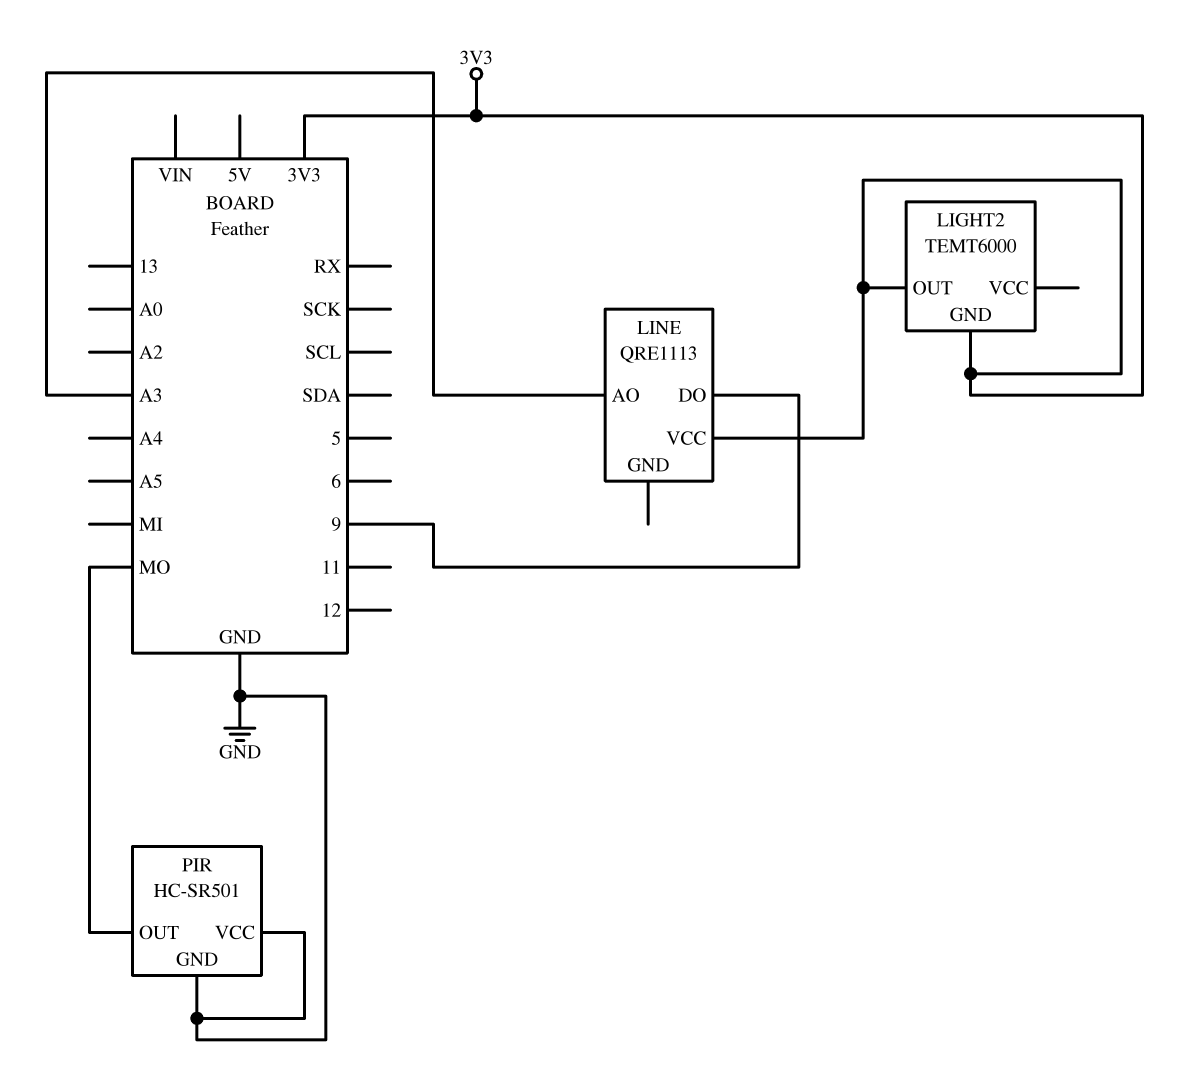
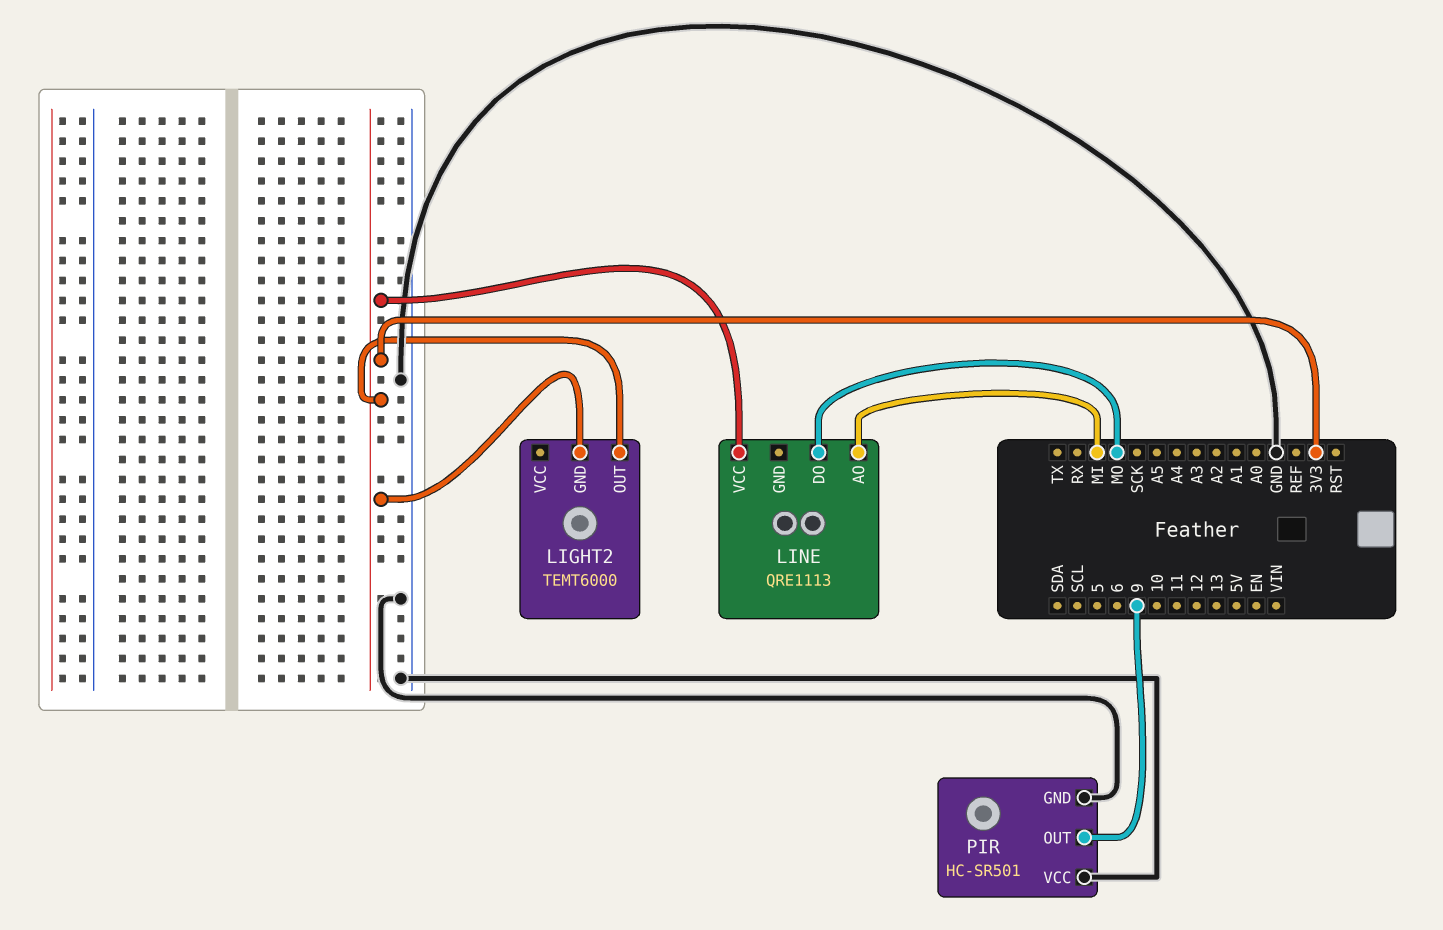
LINE pin AO: A3 -> MI
LINE pin DO: 9 -> MO
PIR pin OUT: MO -> 9

